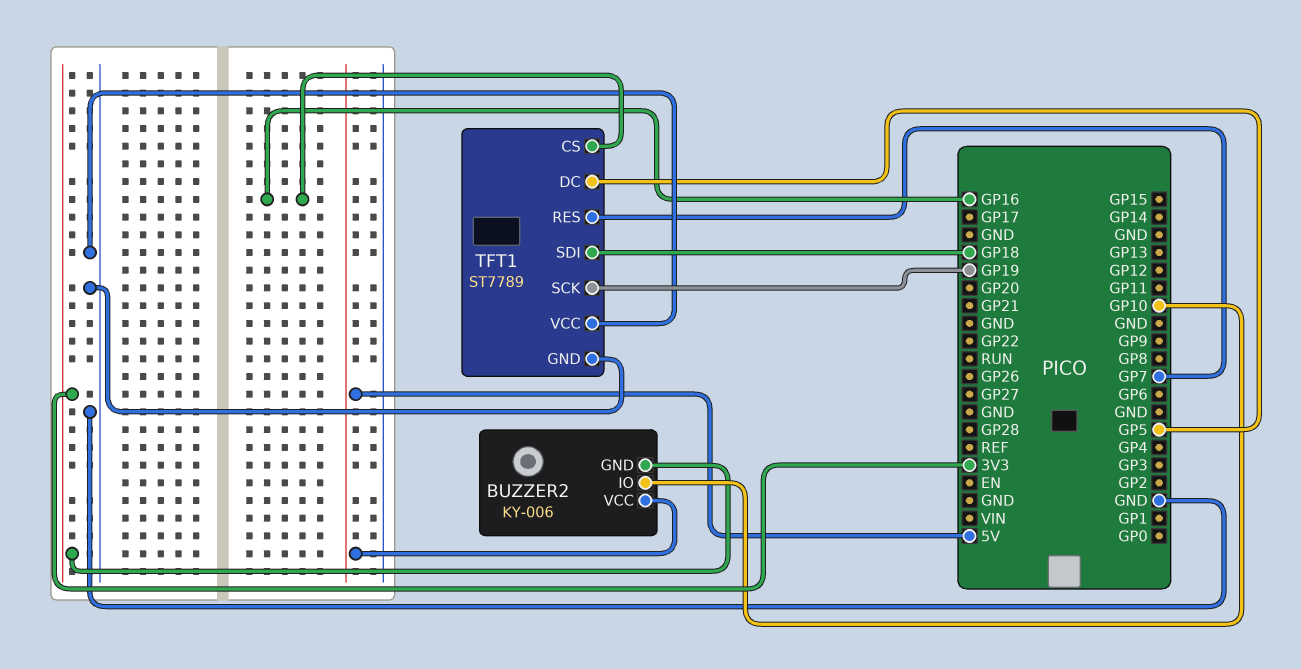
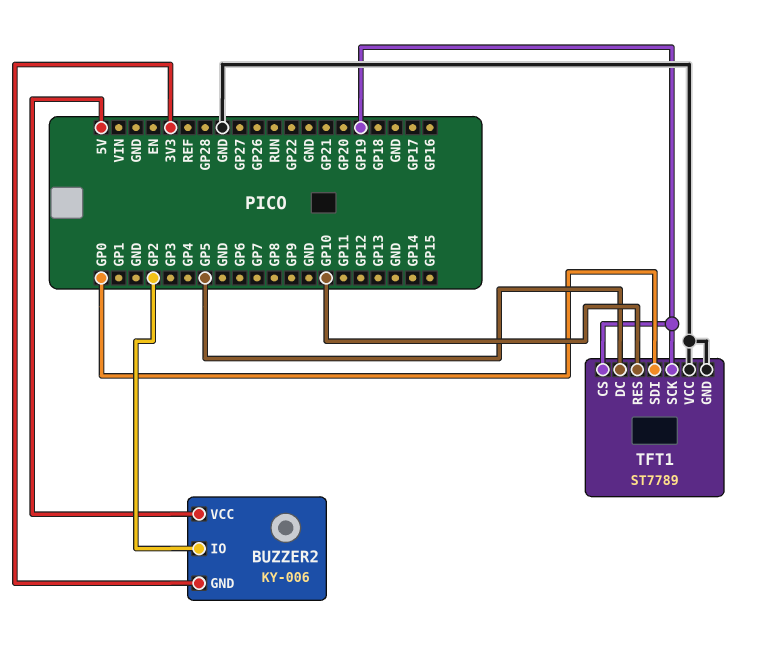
BUZZER2 pin IO: GP10 -> GP2
TFT1 pin CS: GP16 -> GP19
TFT1 pin RES: GP7 -> GP10
TFT1 pin SDI: GP18 -> GP0

